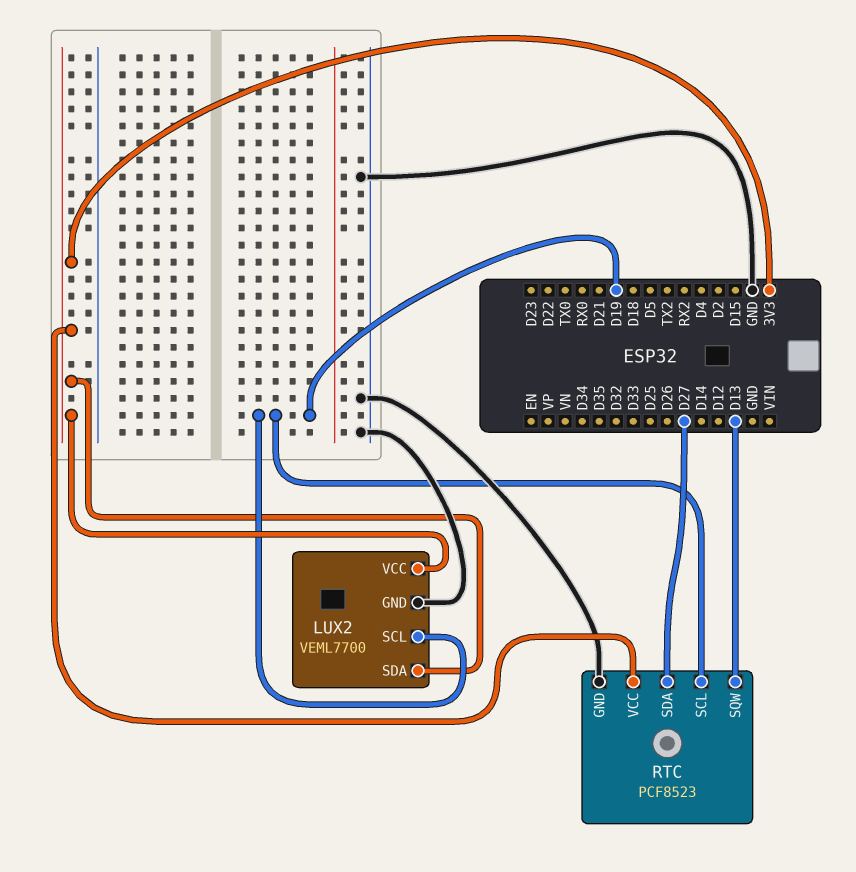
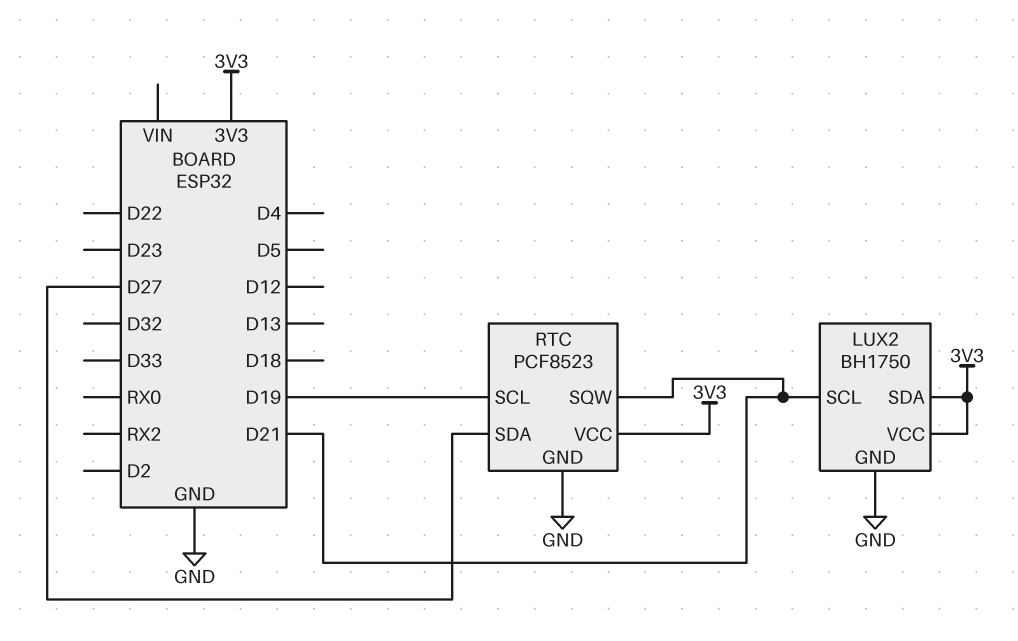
LUX2: VEML7700 -> BH1750
LUX2 pin SCL: D19 -> D21
RTC pin SQW: D13 -> D21

